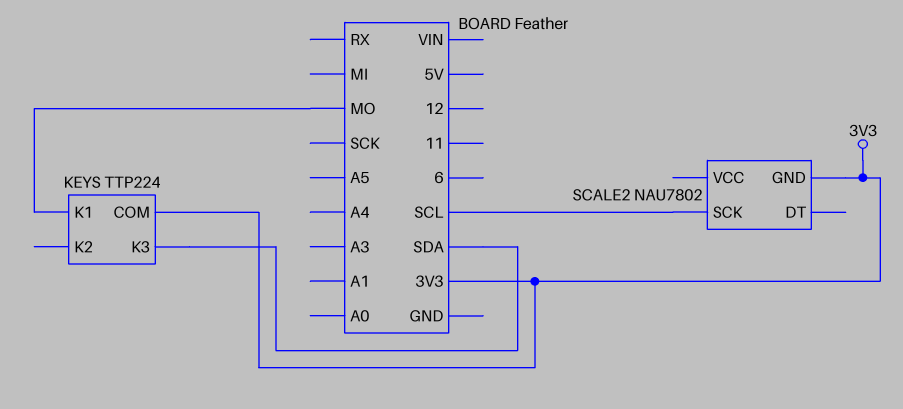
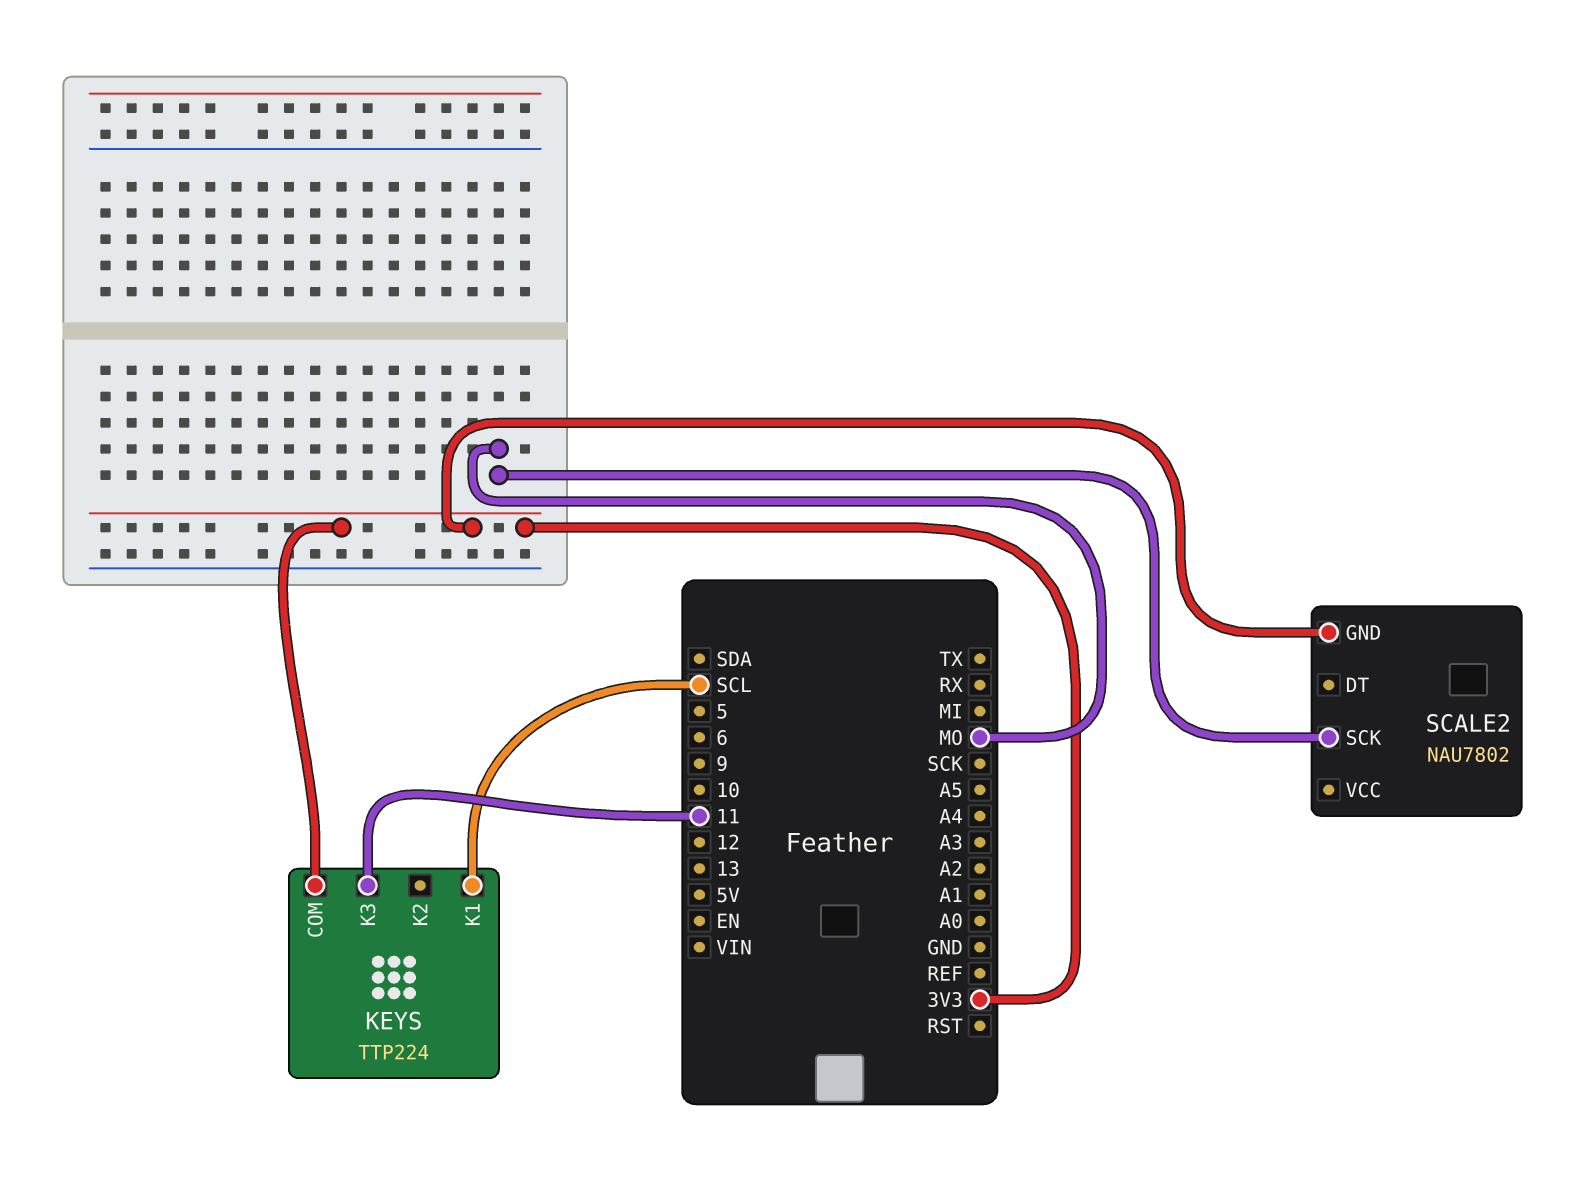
KEYS pin K1: MO -> SCL
KEYS pin K3: SDA -> 11
SCALE2 pin SCK: SCL -> MO

